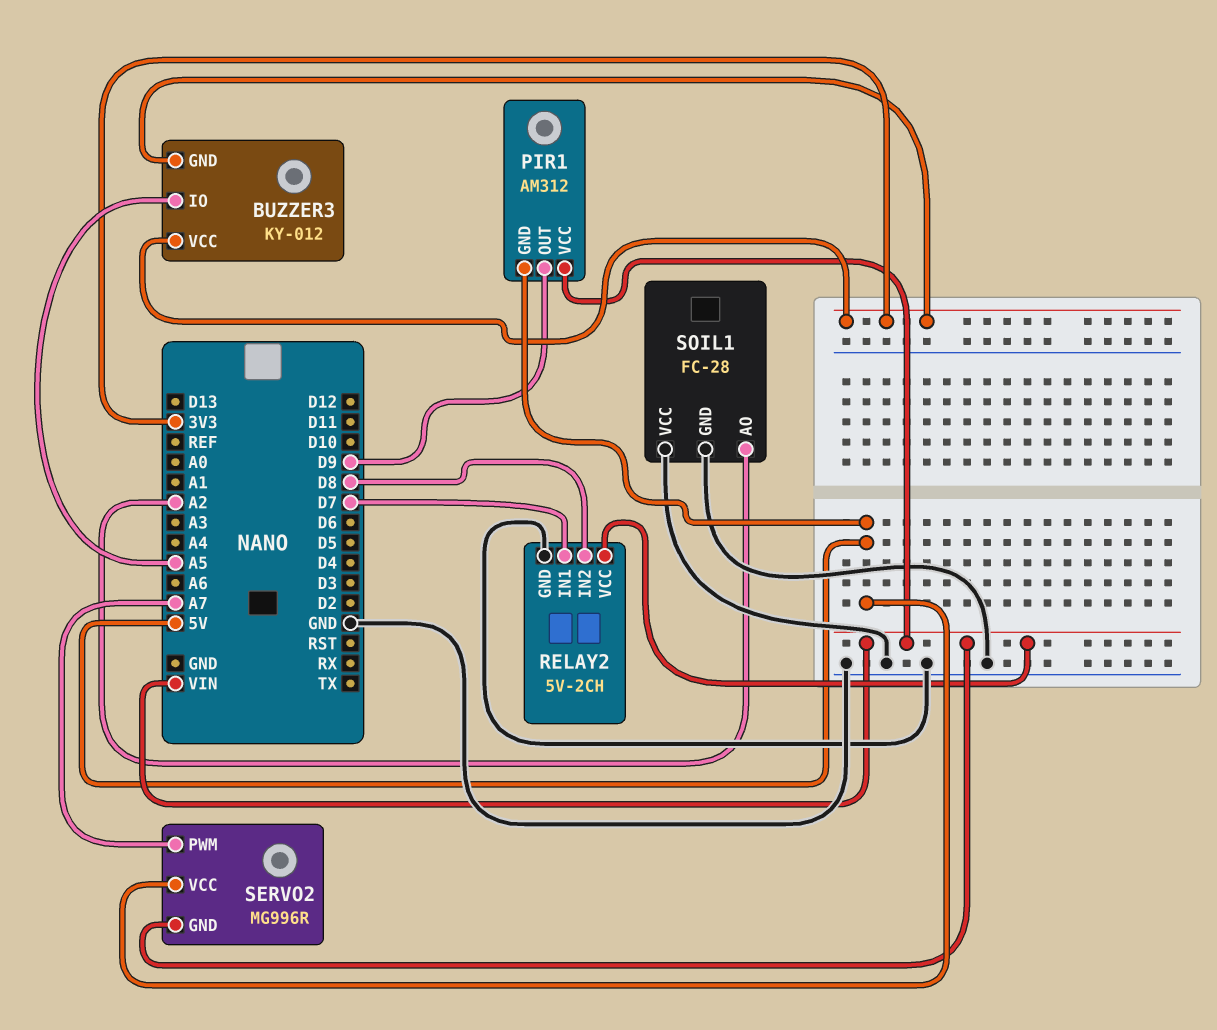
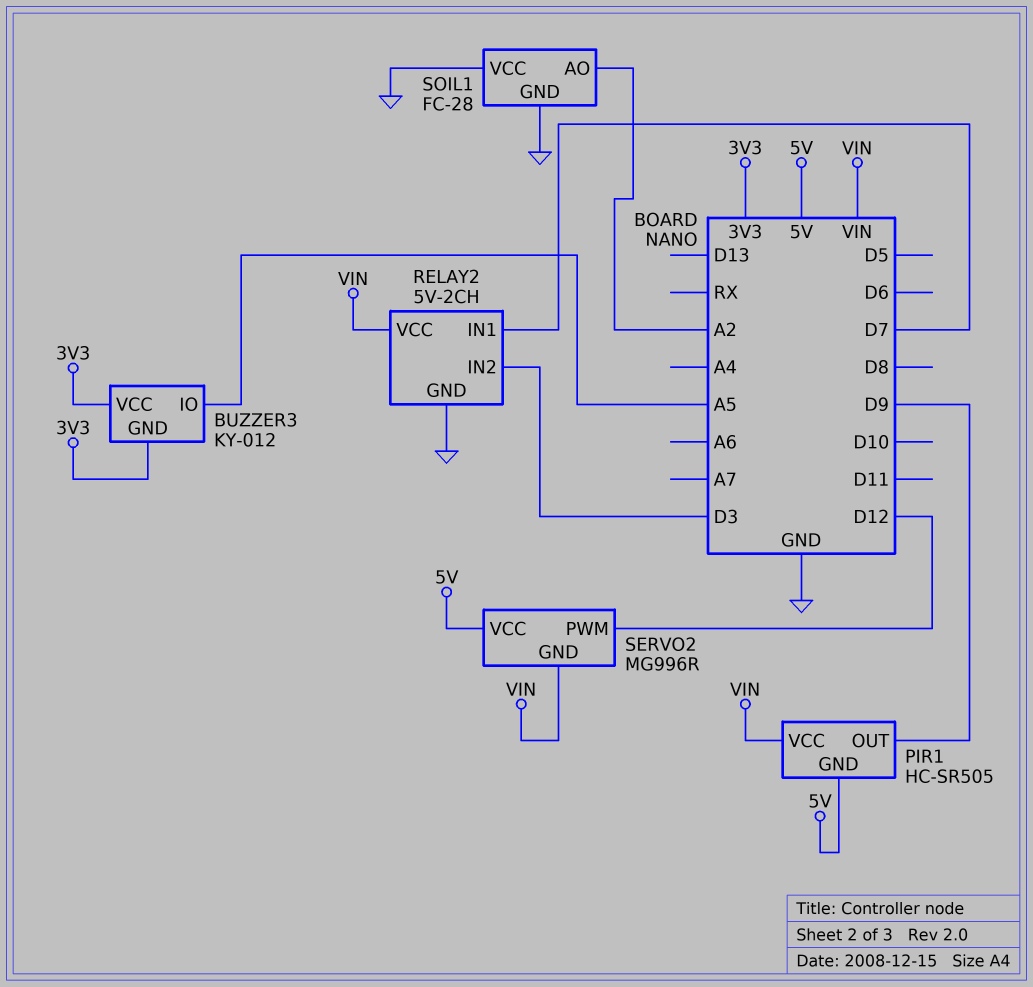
PIR1: AM312 -> HC-SR505
RELAY2 pin IN2: D8 -> D3
SERVO2 pin PWM: A7 -> D12

